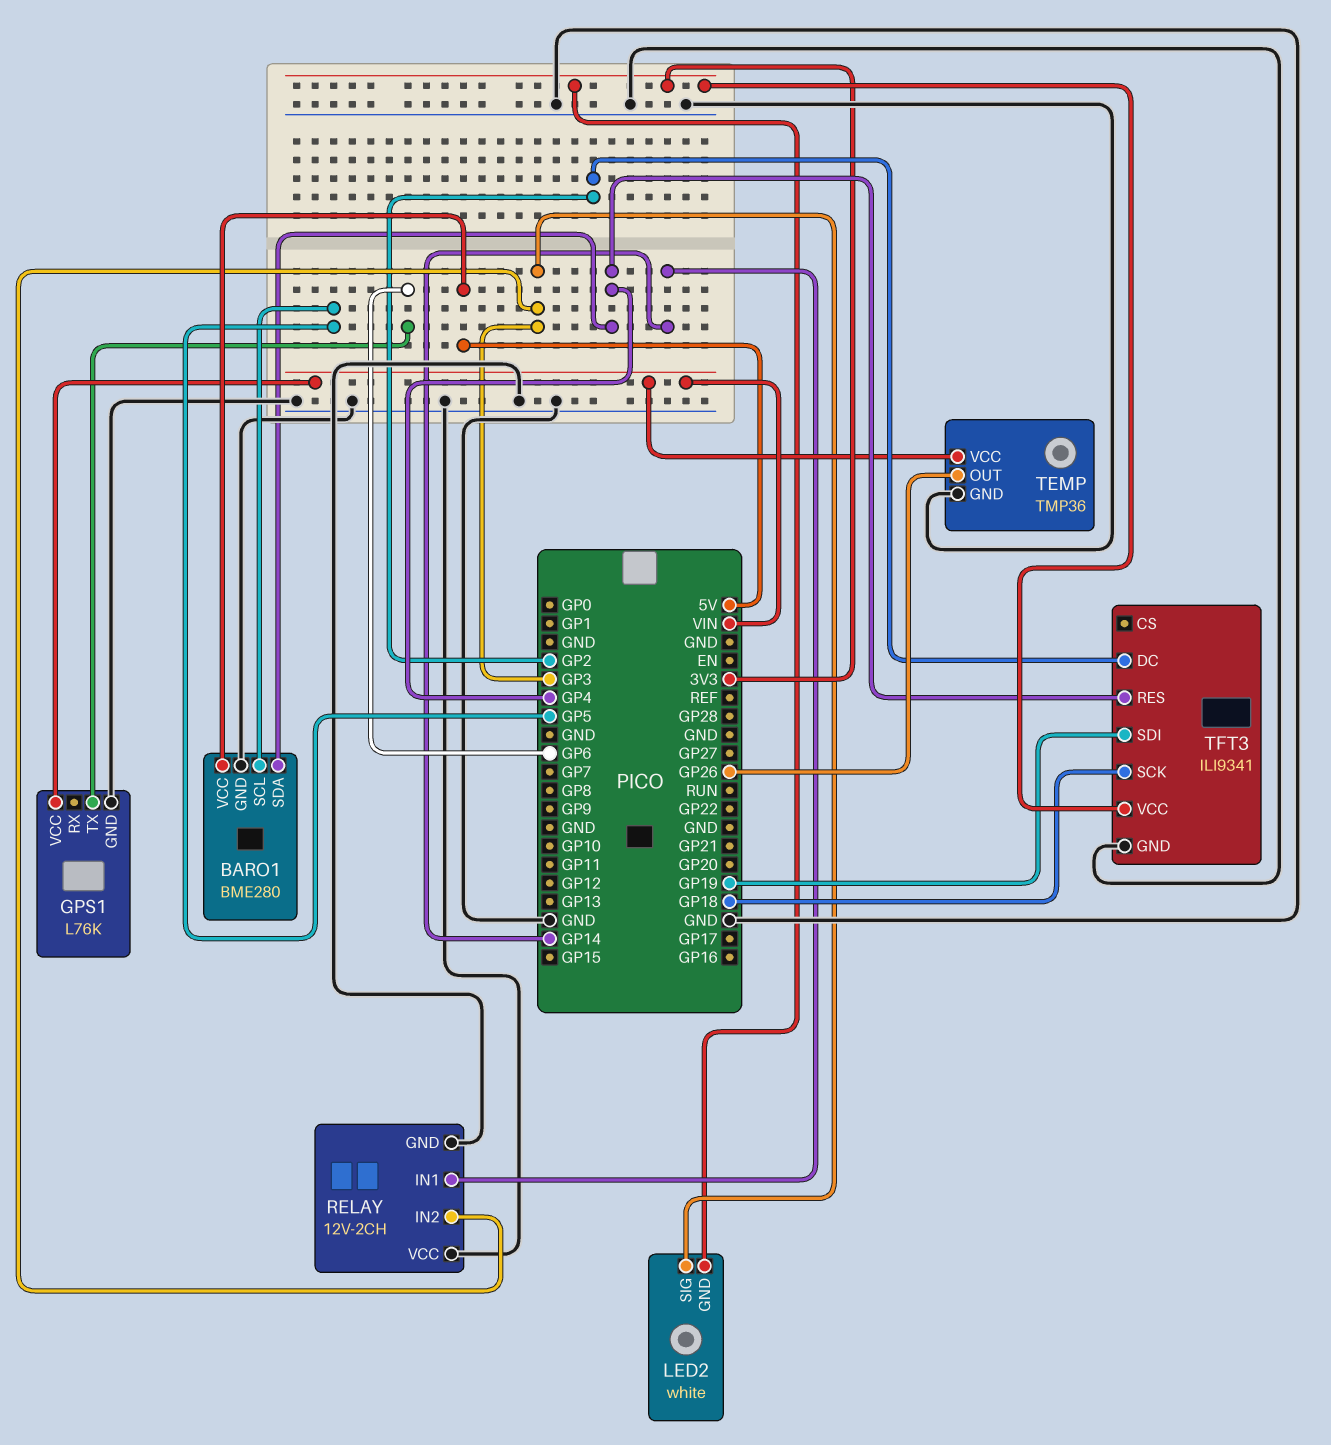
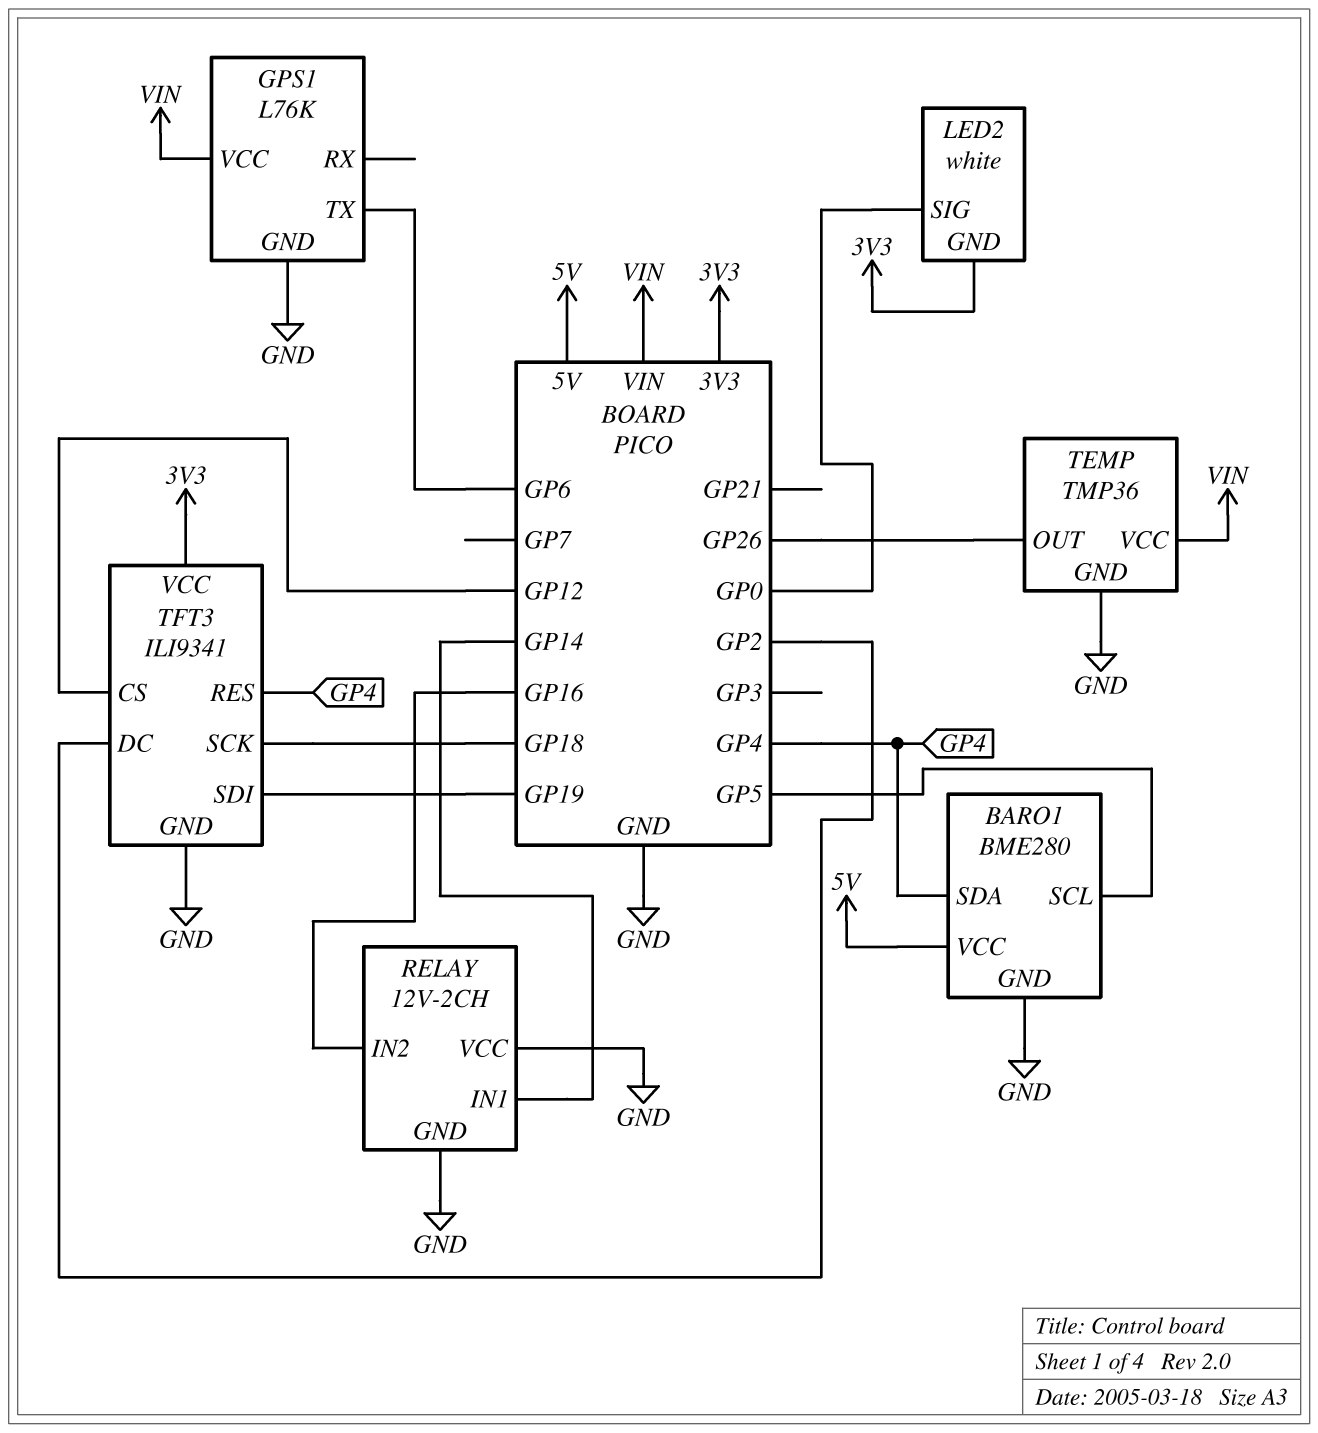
LED2 pin SIG: GP3 -> GP0
RELAY pin IN2: GP3 -> GP16
TFT3 pin CS: none -> GP12

